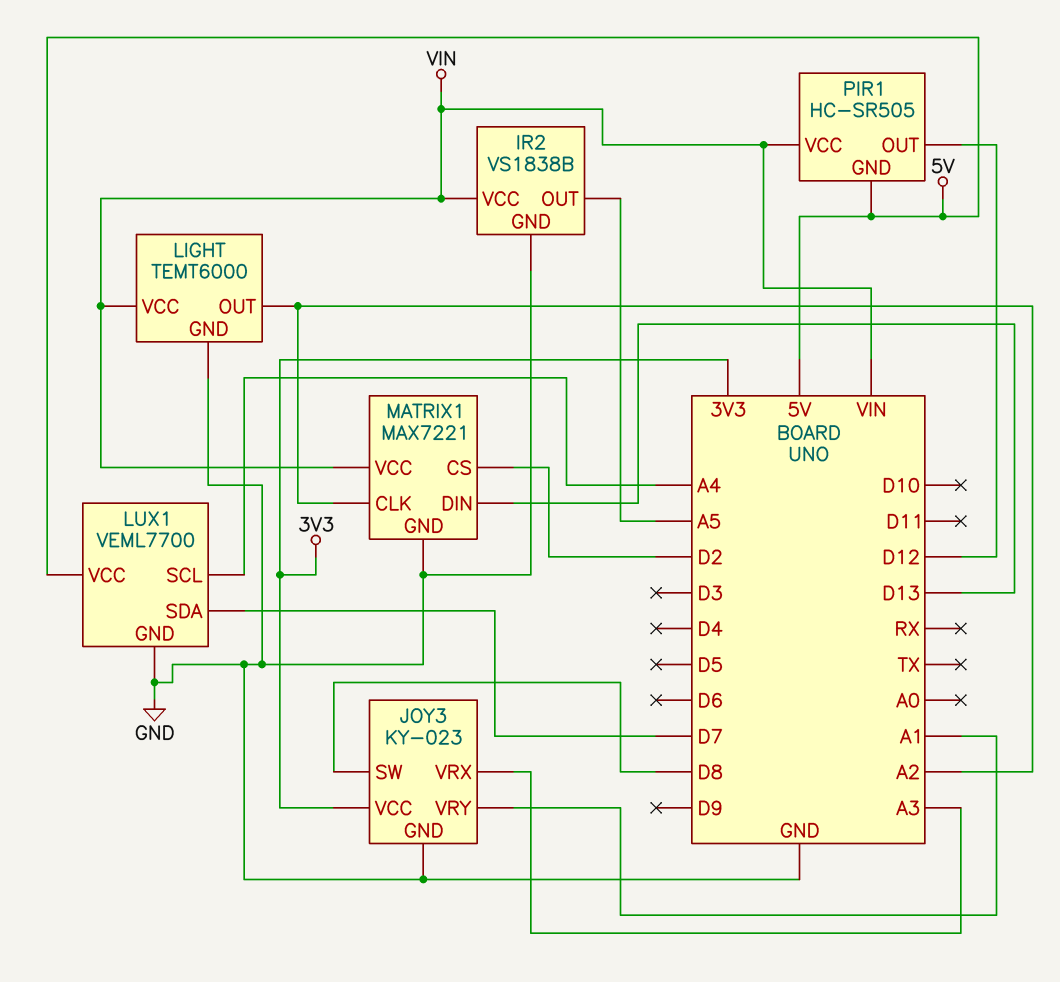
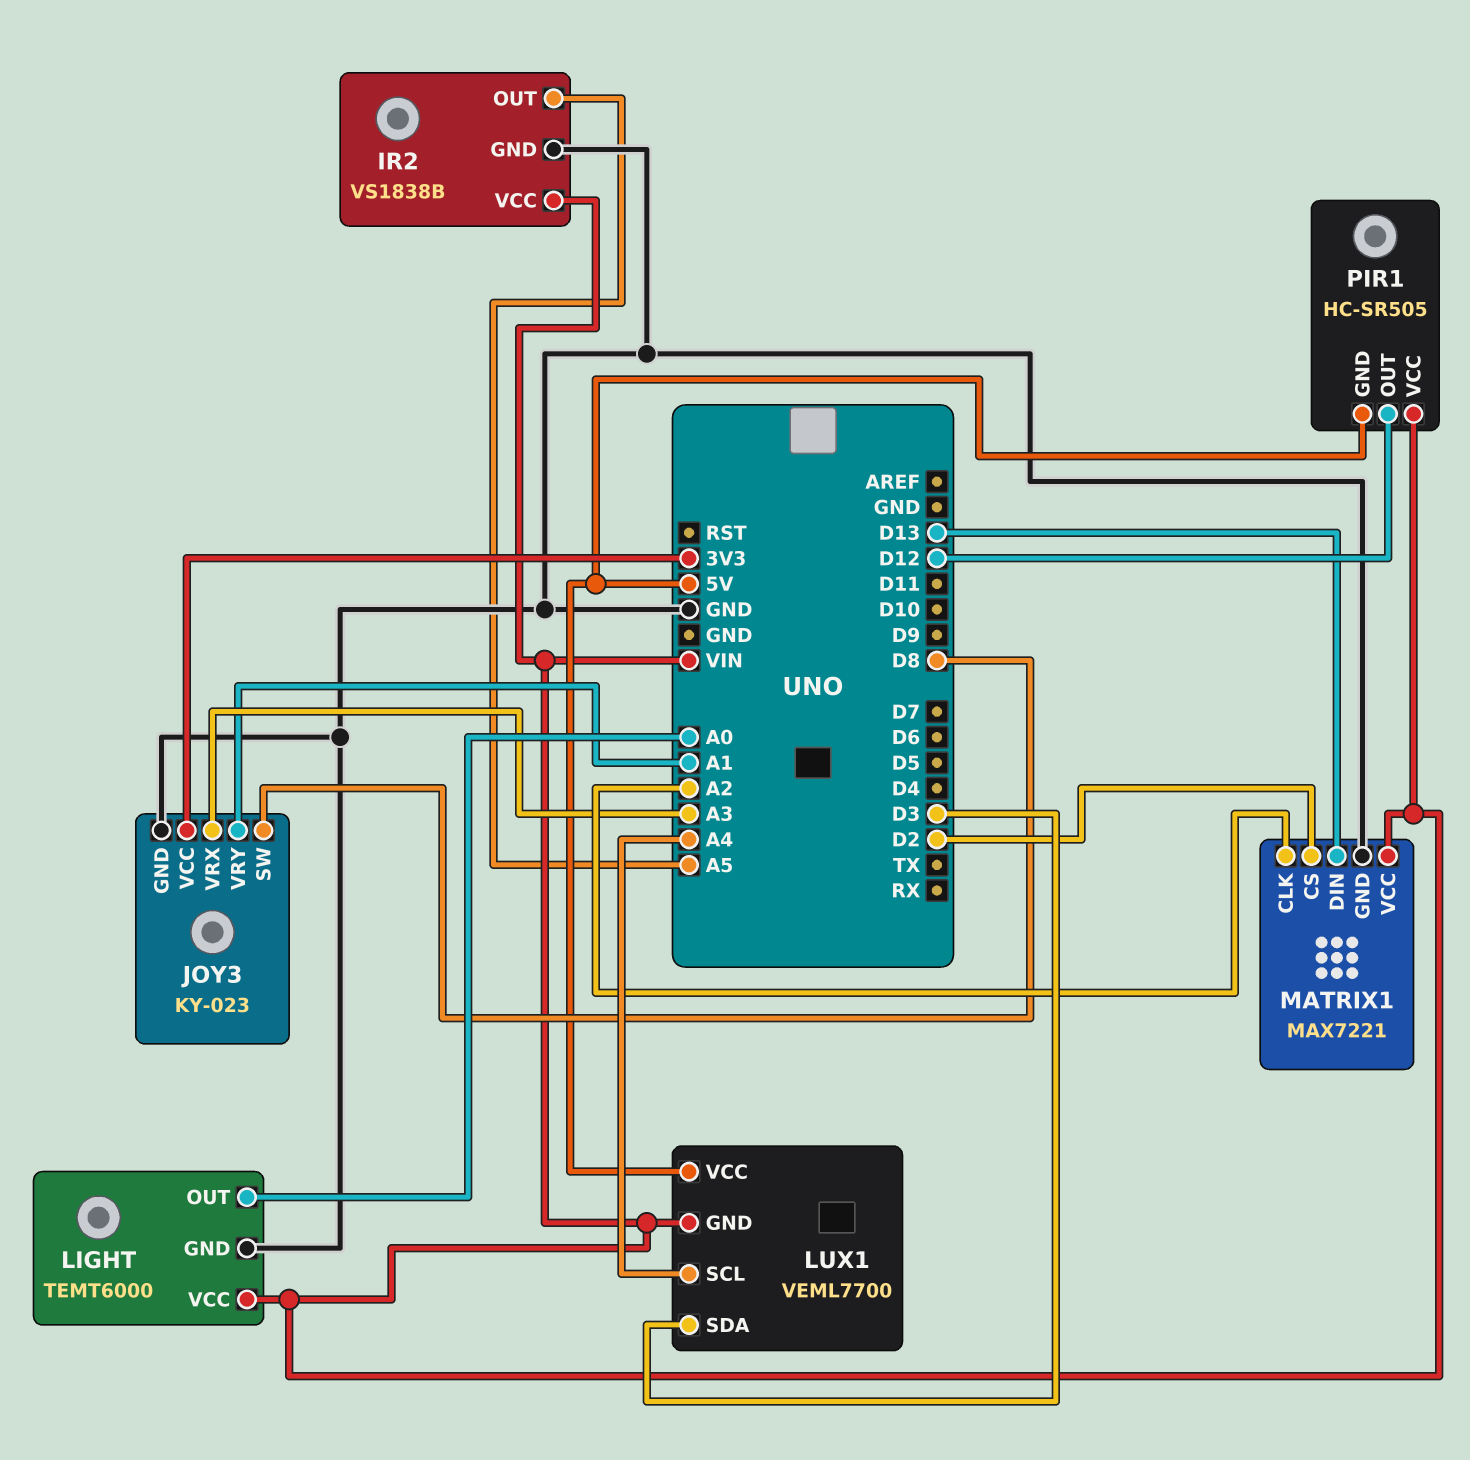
LIGHT pin OUT: A2 -> A0
LUX1 pin GND: GND -> VIN
LUX1 pin SDA: D7 -> D3

